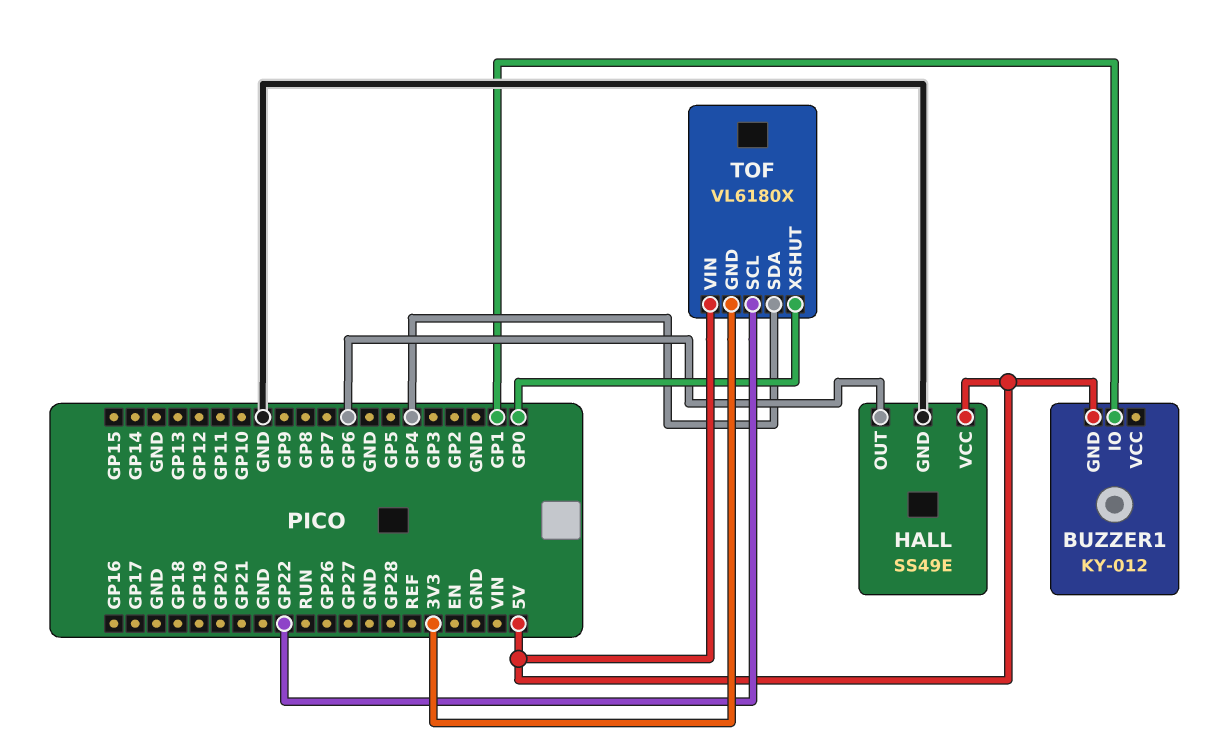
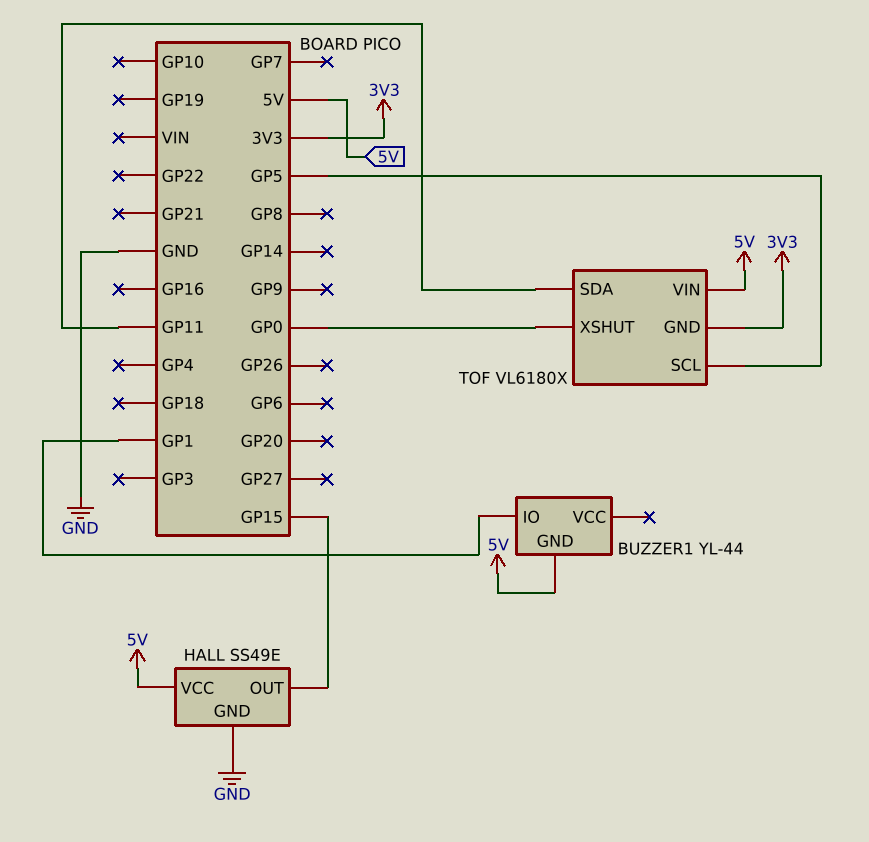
BUZZER1: KY-012 -> YL-44
HALL pin OUT: GP6 -> GP15
TOF pin SCL: GP22 -> GP5
TOF pin SDA: GP4 -> GP11

